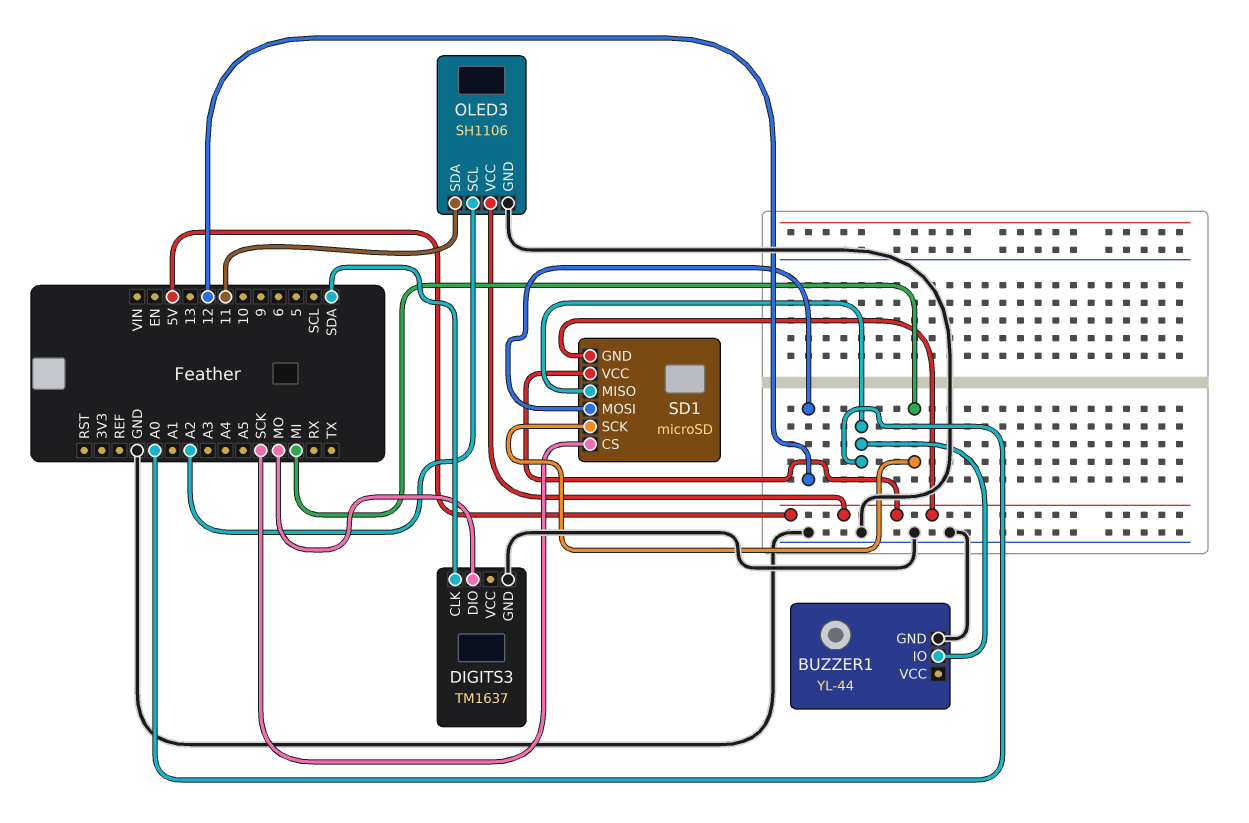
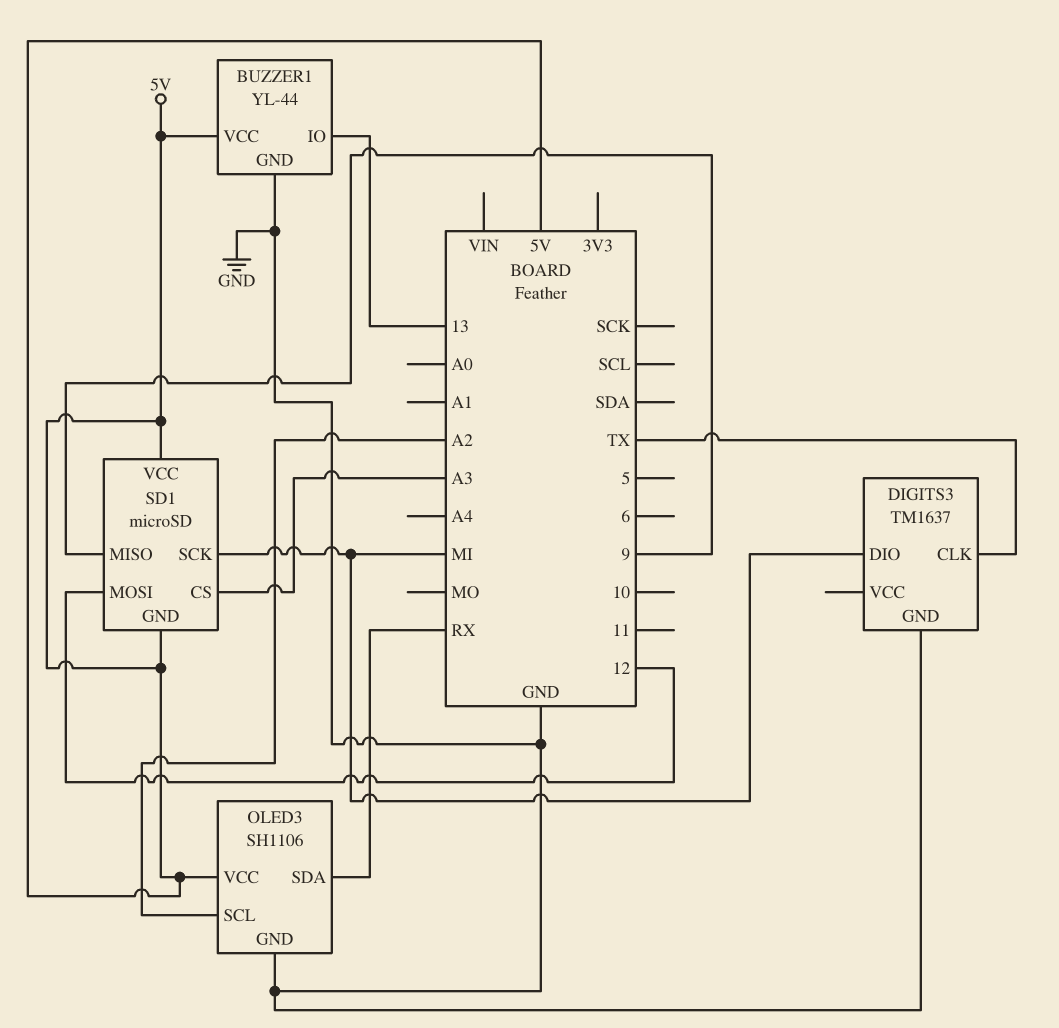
BUZZER1 pin IO: A0 -> 13
BUZZER1 pin VCC: none -> 5V
DIGITS3 pin CLK: SDA -> TX
DIGITS3 pin DIO: MO -> MI
OLED3 pin SDA: 11 -> RX
SD1 pin CS: SCK -> A3
SD1 pin MISO: A0 -> 9

